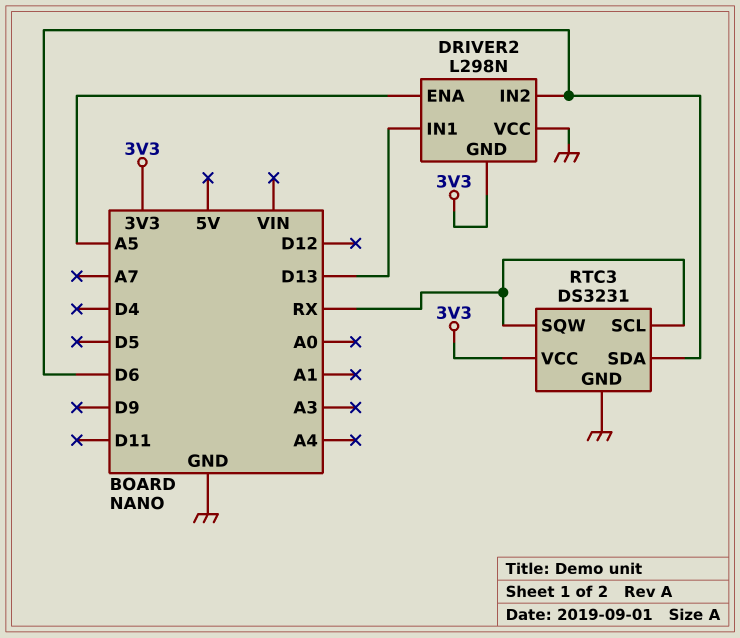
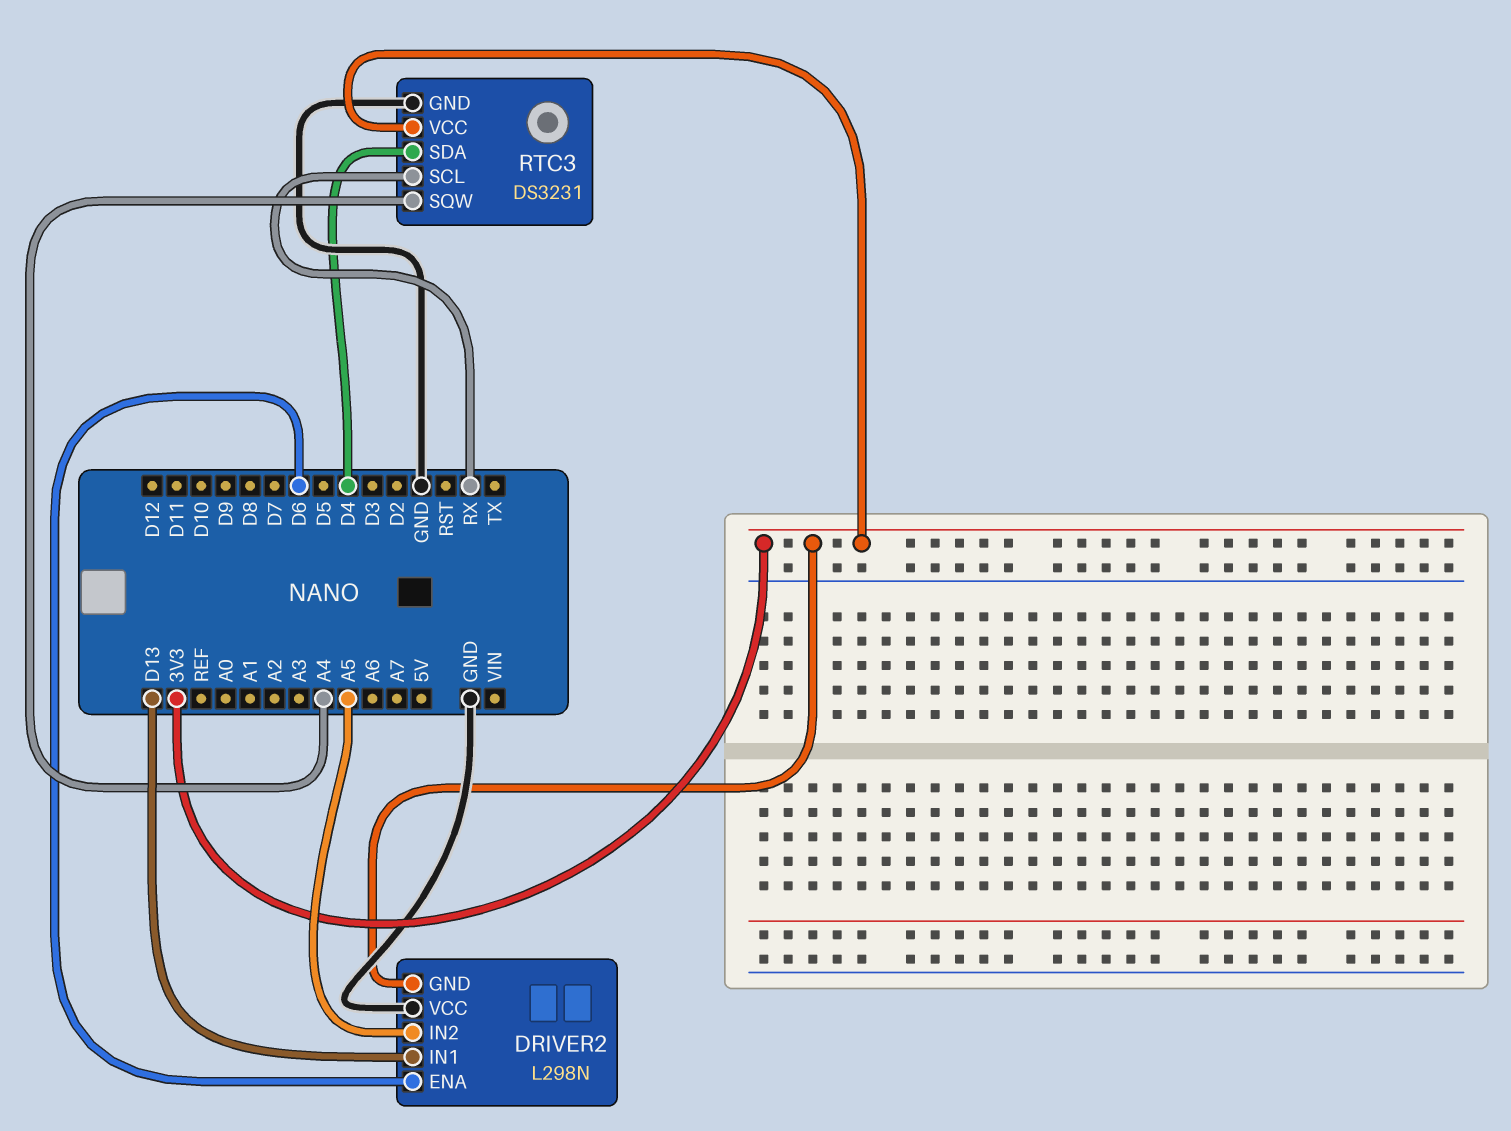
DRIVER2 pin ENA: A5 -> D6
DRIVER2 pin IN2: D6 -> A5
RTC3 pin SDA: D6 -> D4
RTC3 pin SQW: RX -> A4

